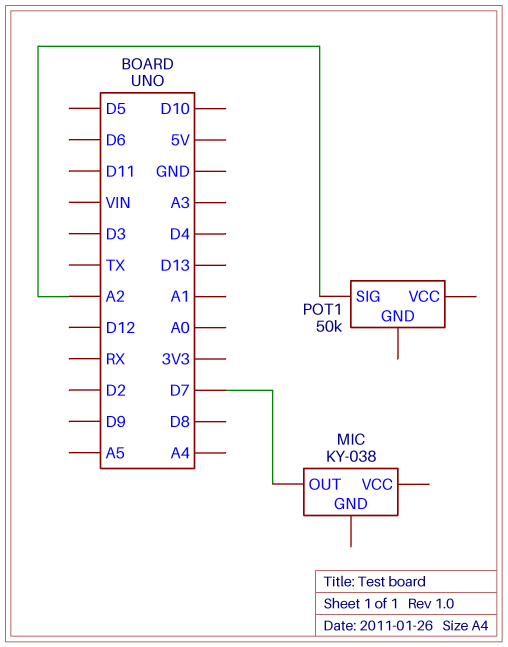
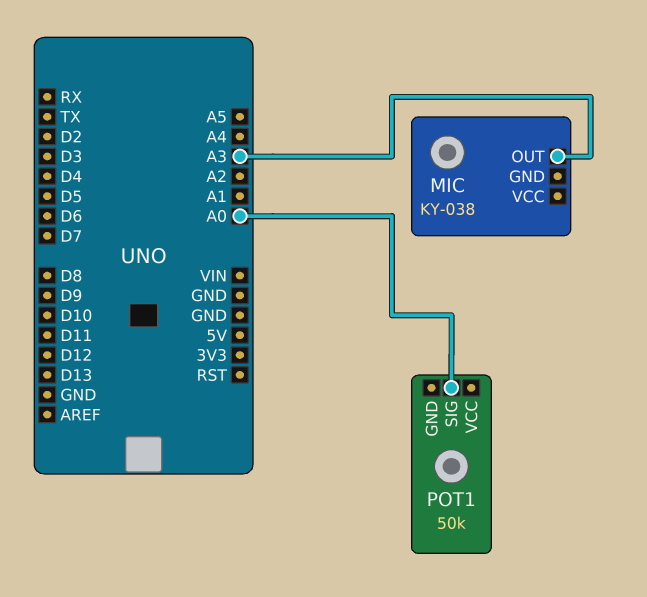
MIC pin OUT: D7 -> A3
POT1 pin SIG: A2 -> A0

